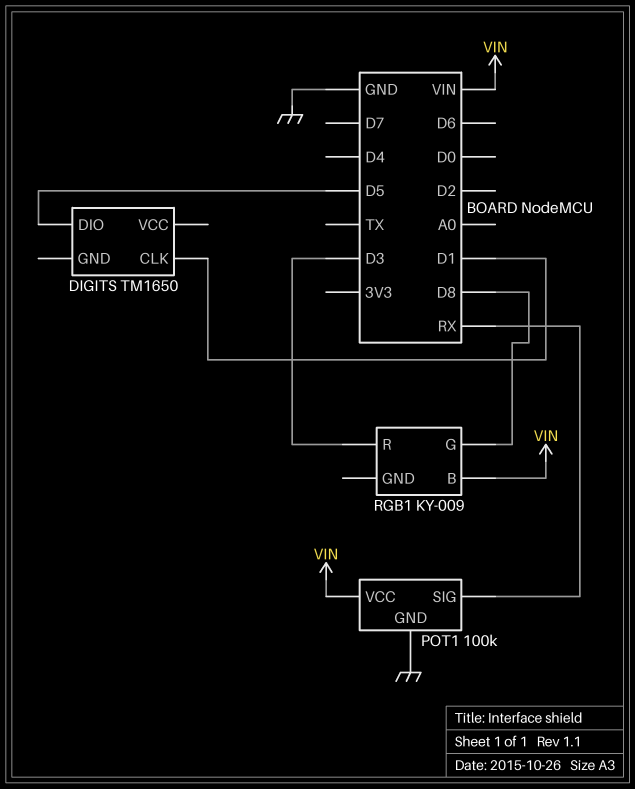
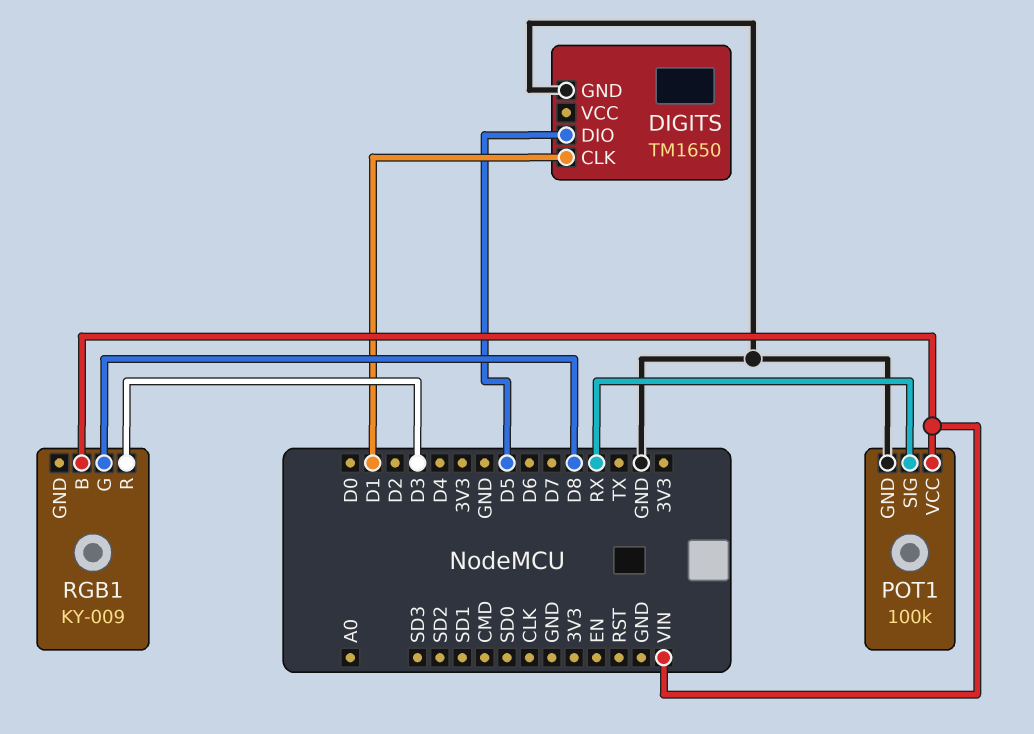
DIGITS pin GND: none -> GND

